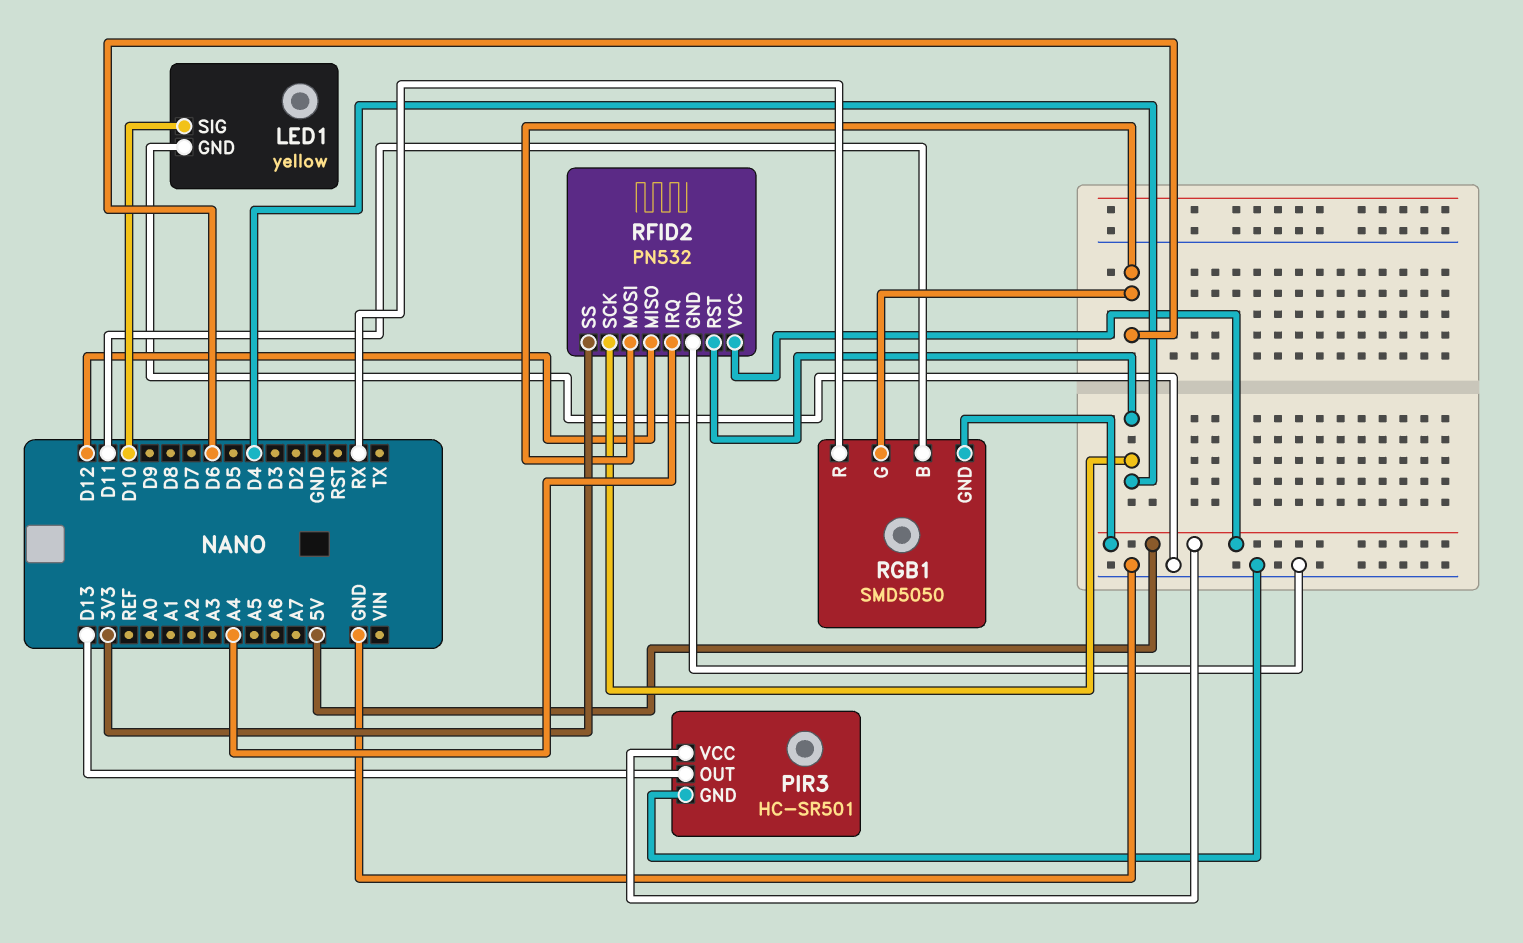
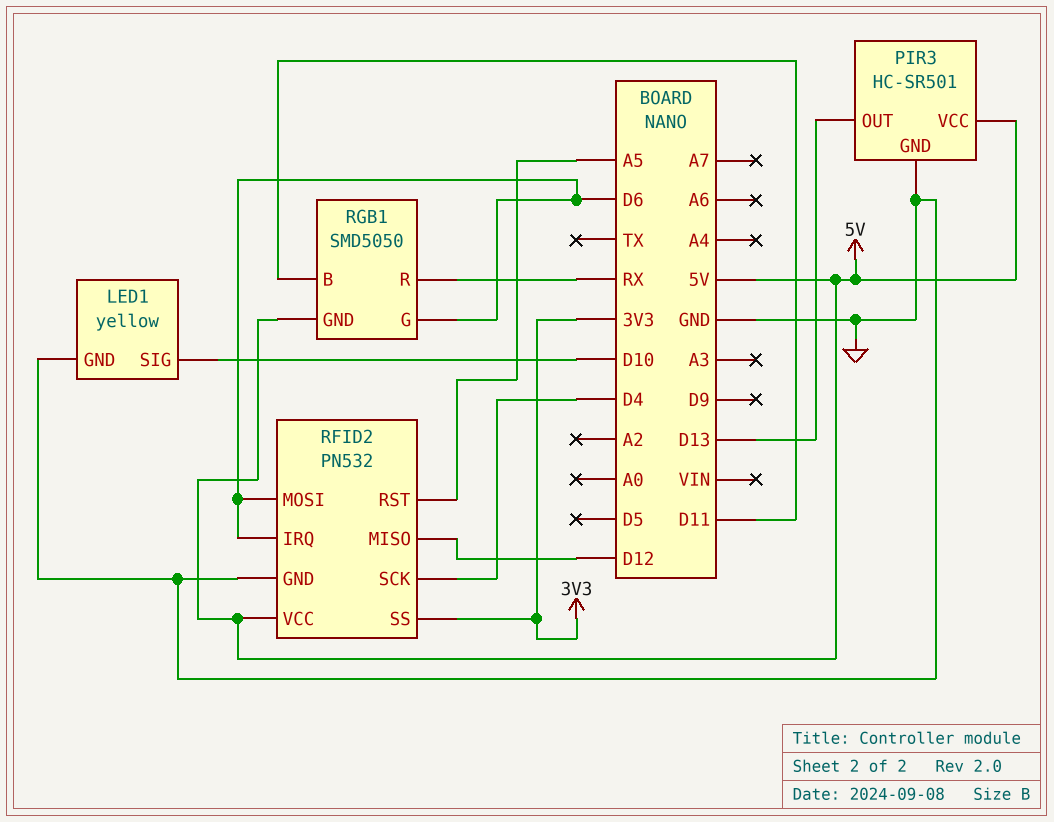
RFID2 pin IRQ: A4 -> D6
RFID2 pin RST: D4 -> A5

